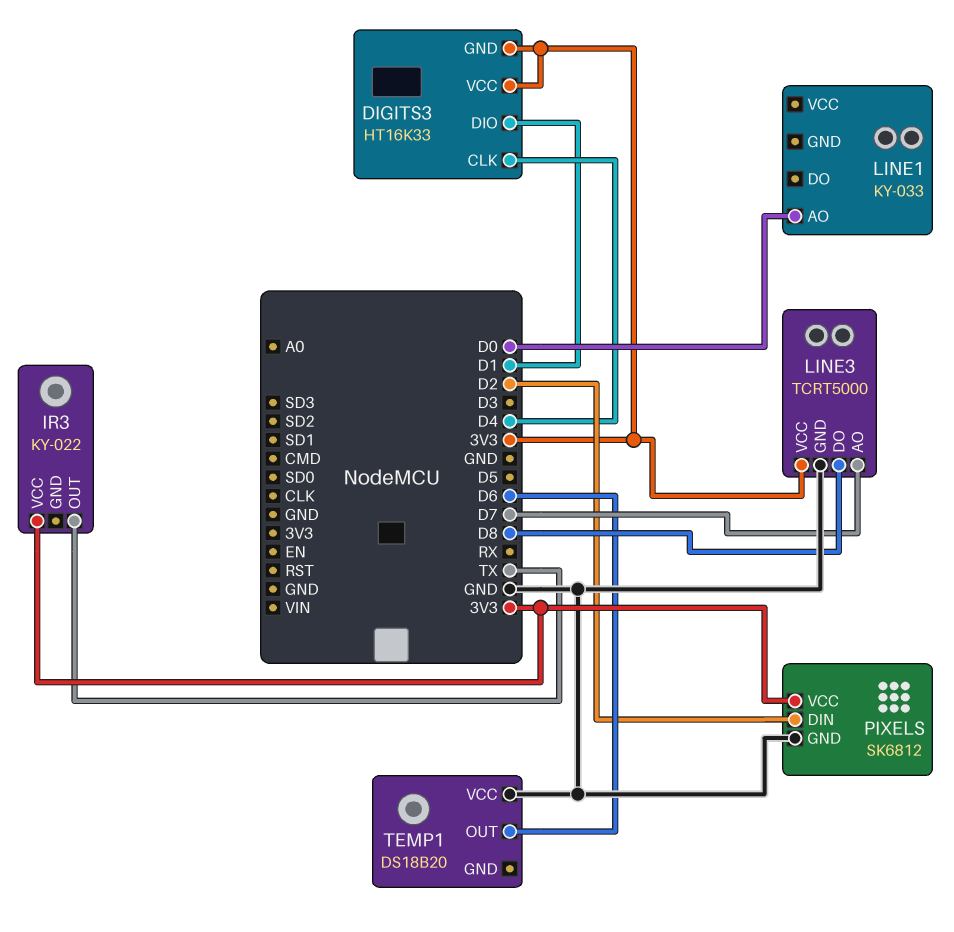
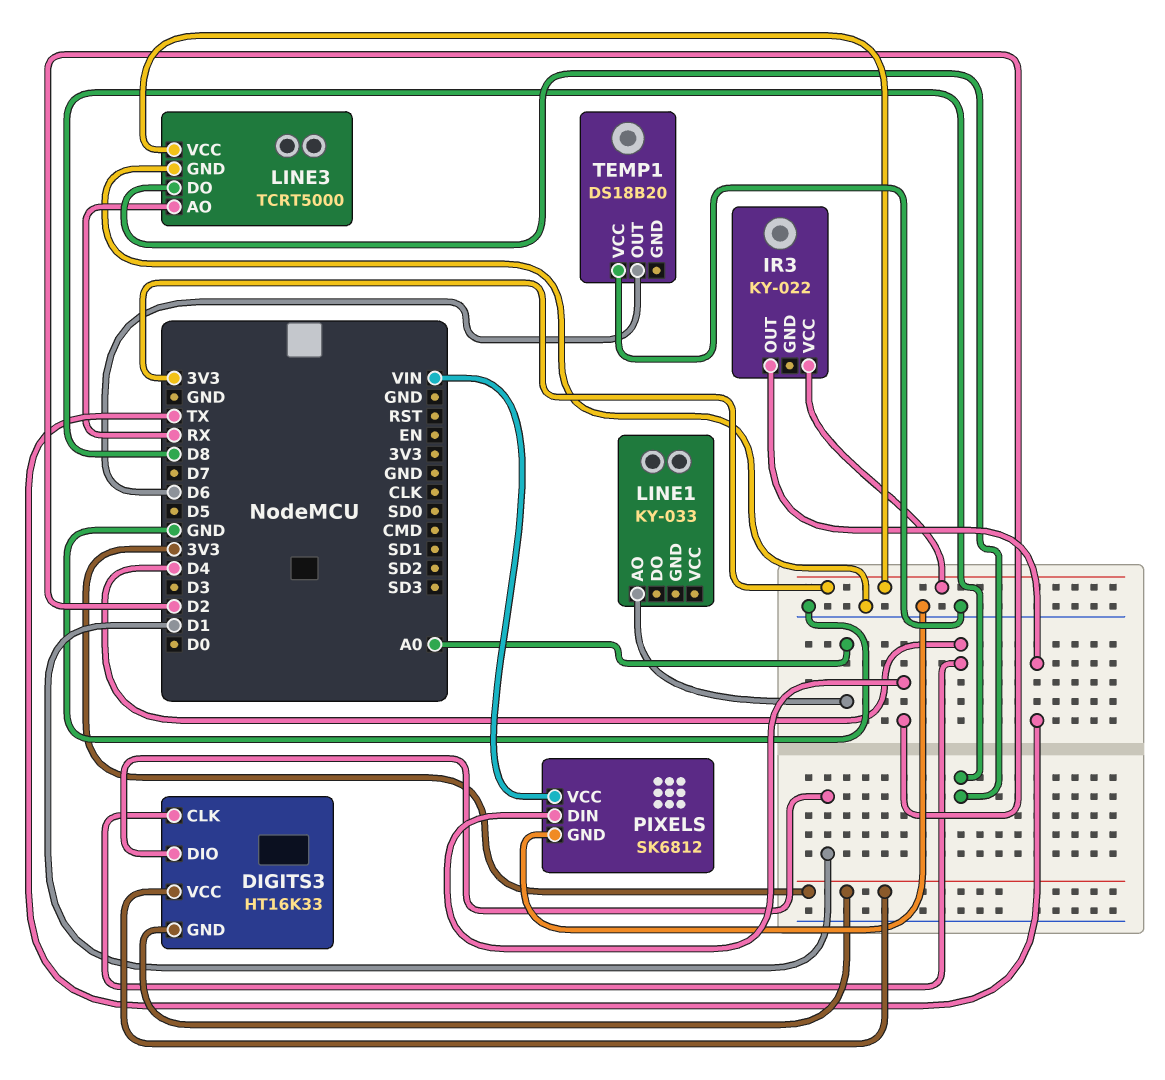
LINE1 pin AO: D0 -> A0
LINE3 pin AO: D7 -> RX
PIXELS pin VCC: 3V3 -> VIN

